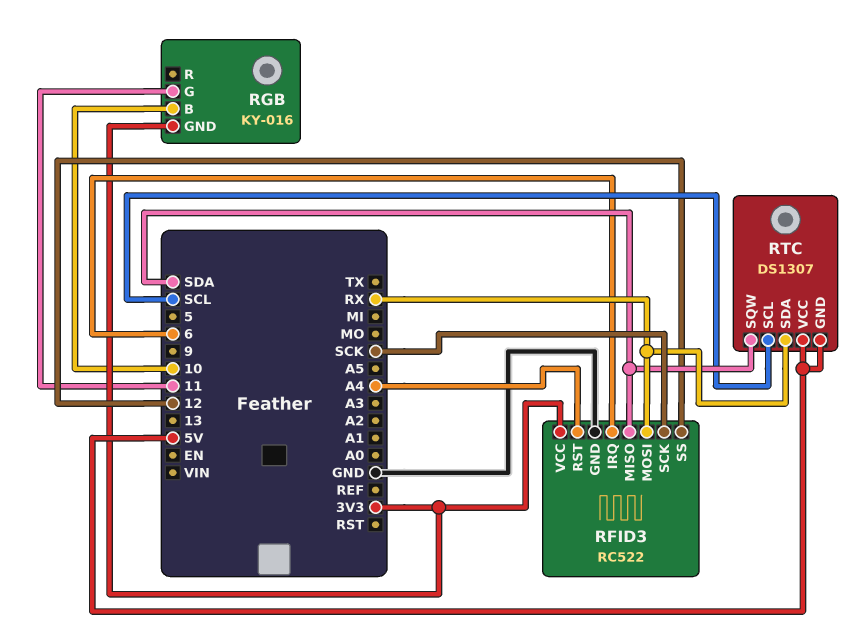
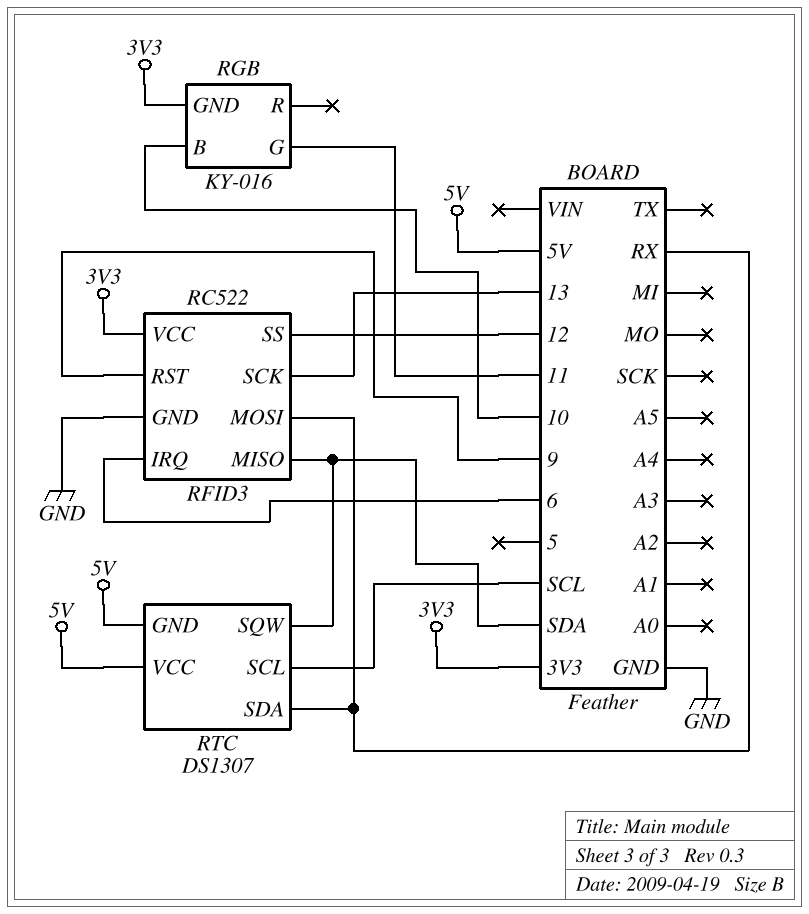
RFID3 pin RST: A4 -> 9
RFID3 pin SCK: SCK -> 13

